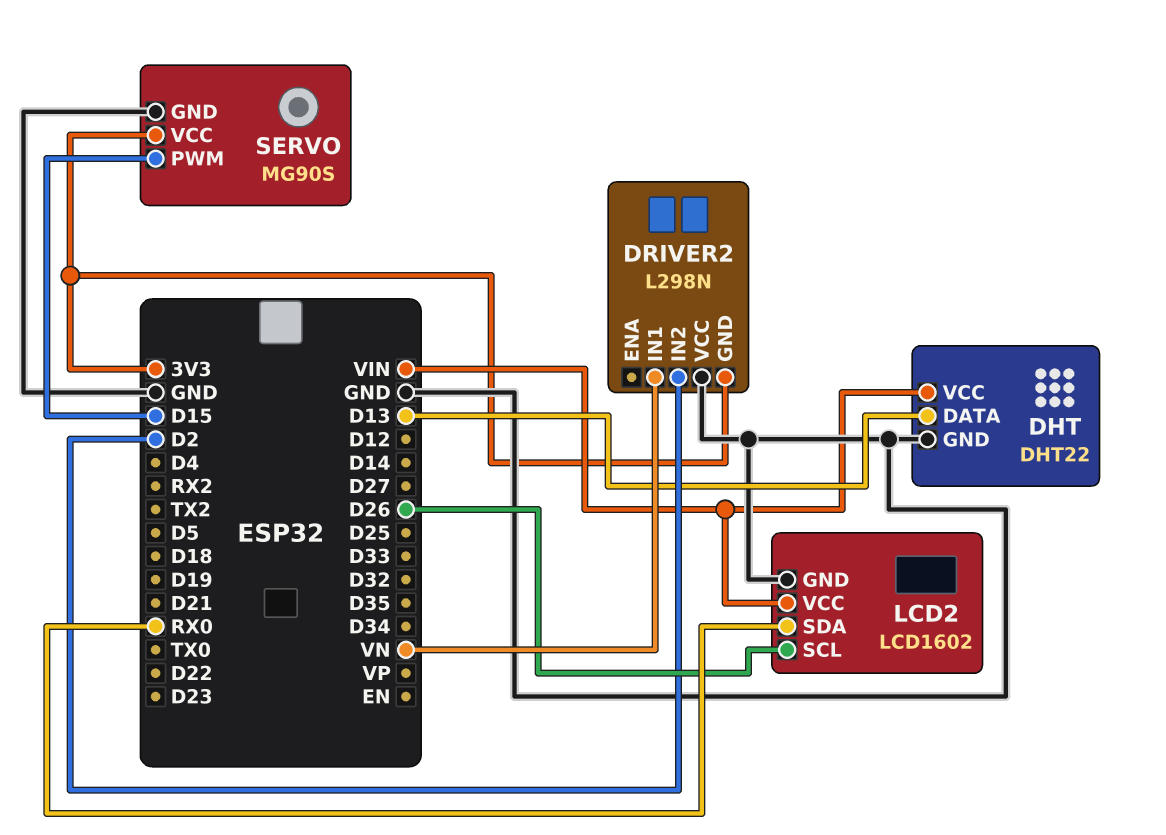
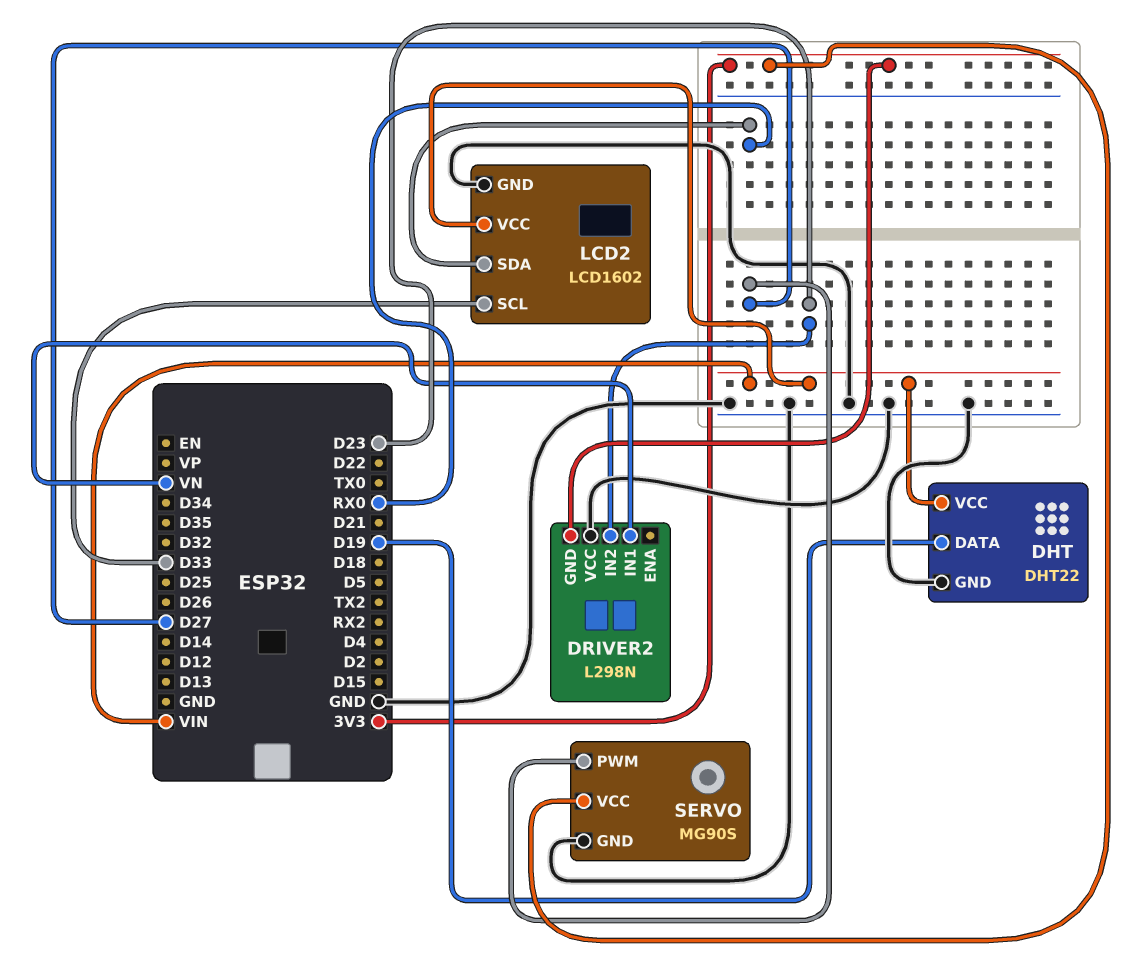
DHT pin DATA: D13 -> D19
DRIVER2 pin IN2: D2 -> D23
LCD2 pin SCL: D26 -> D33
SERVO pin PWM: D15 -> D27

